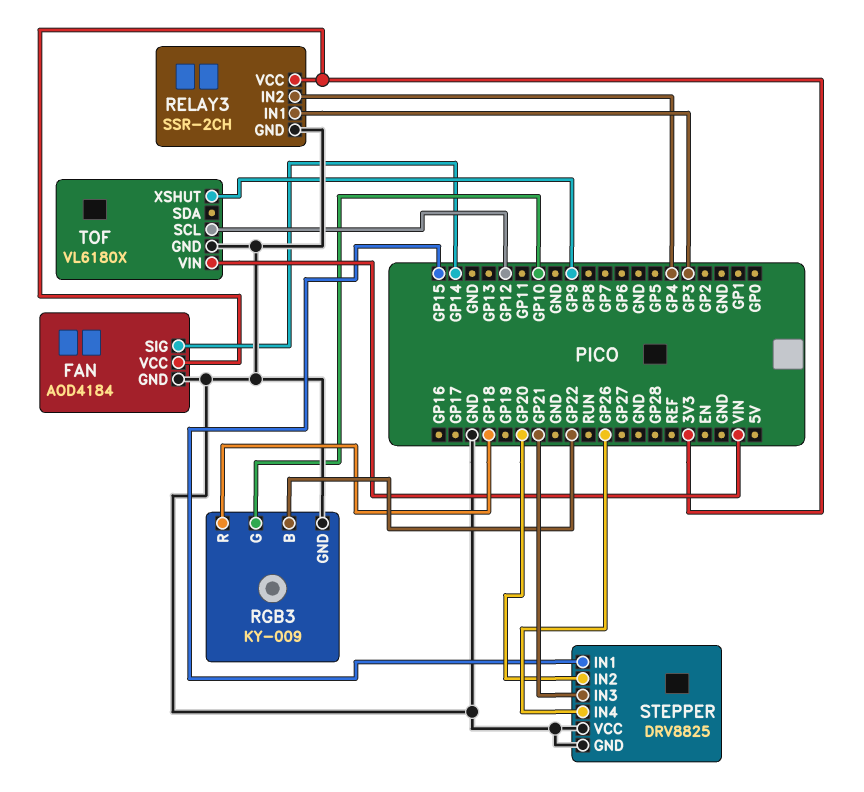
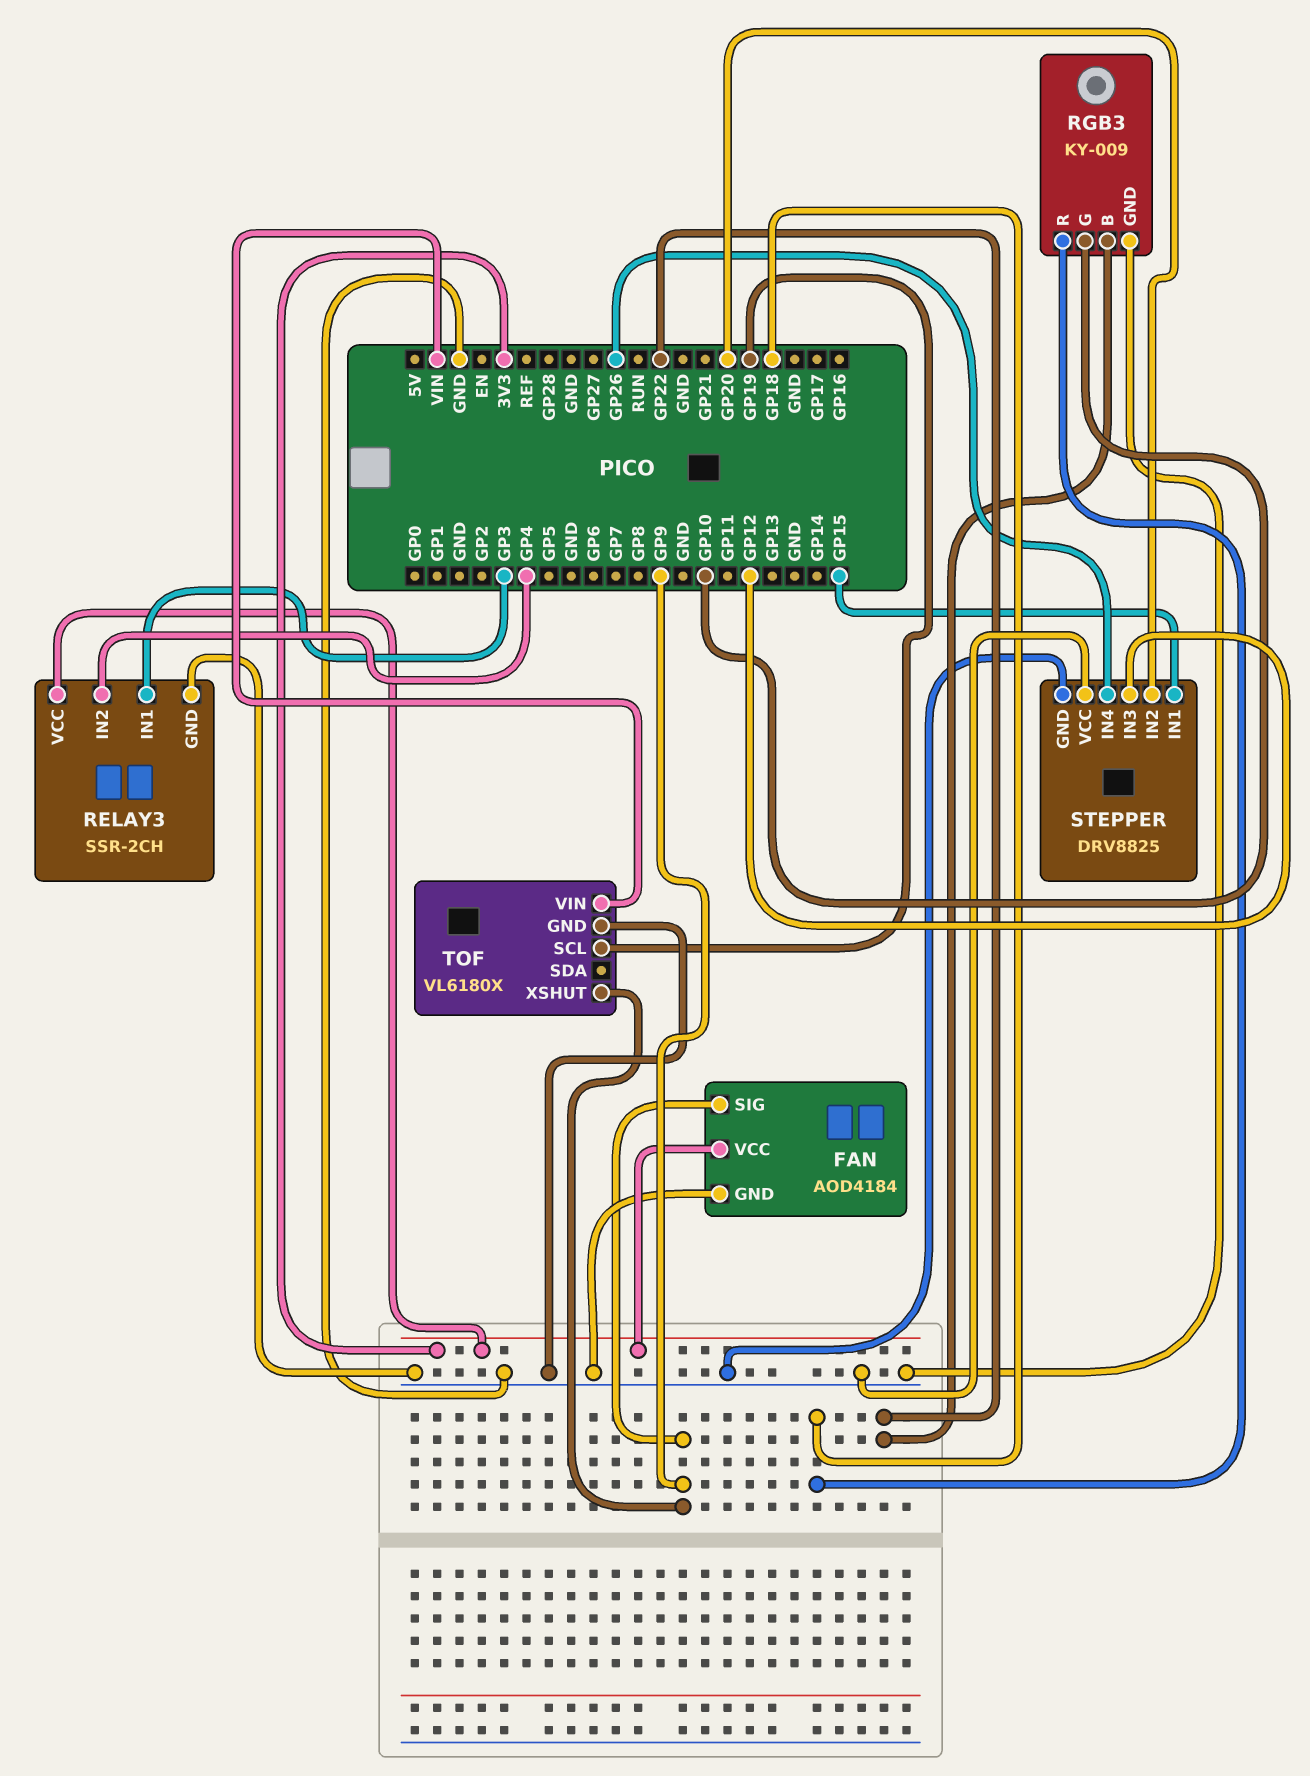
FAN pin SIG: GP14 -> GP9
STEPPER pin IN3: GP21 -> GP12
TOF pin SCL: GP12 -> GP19

